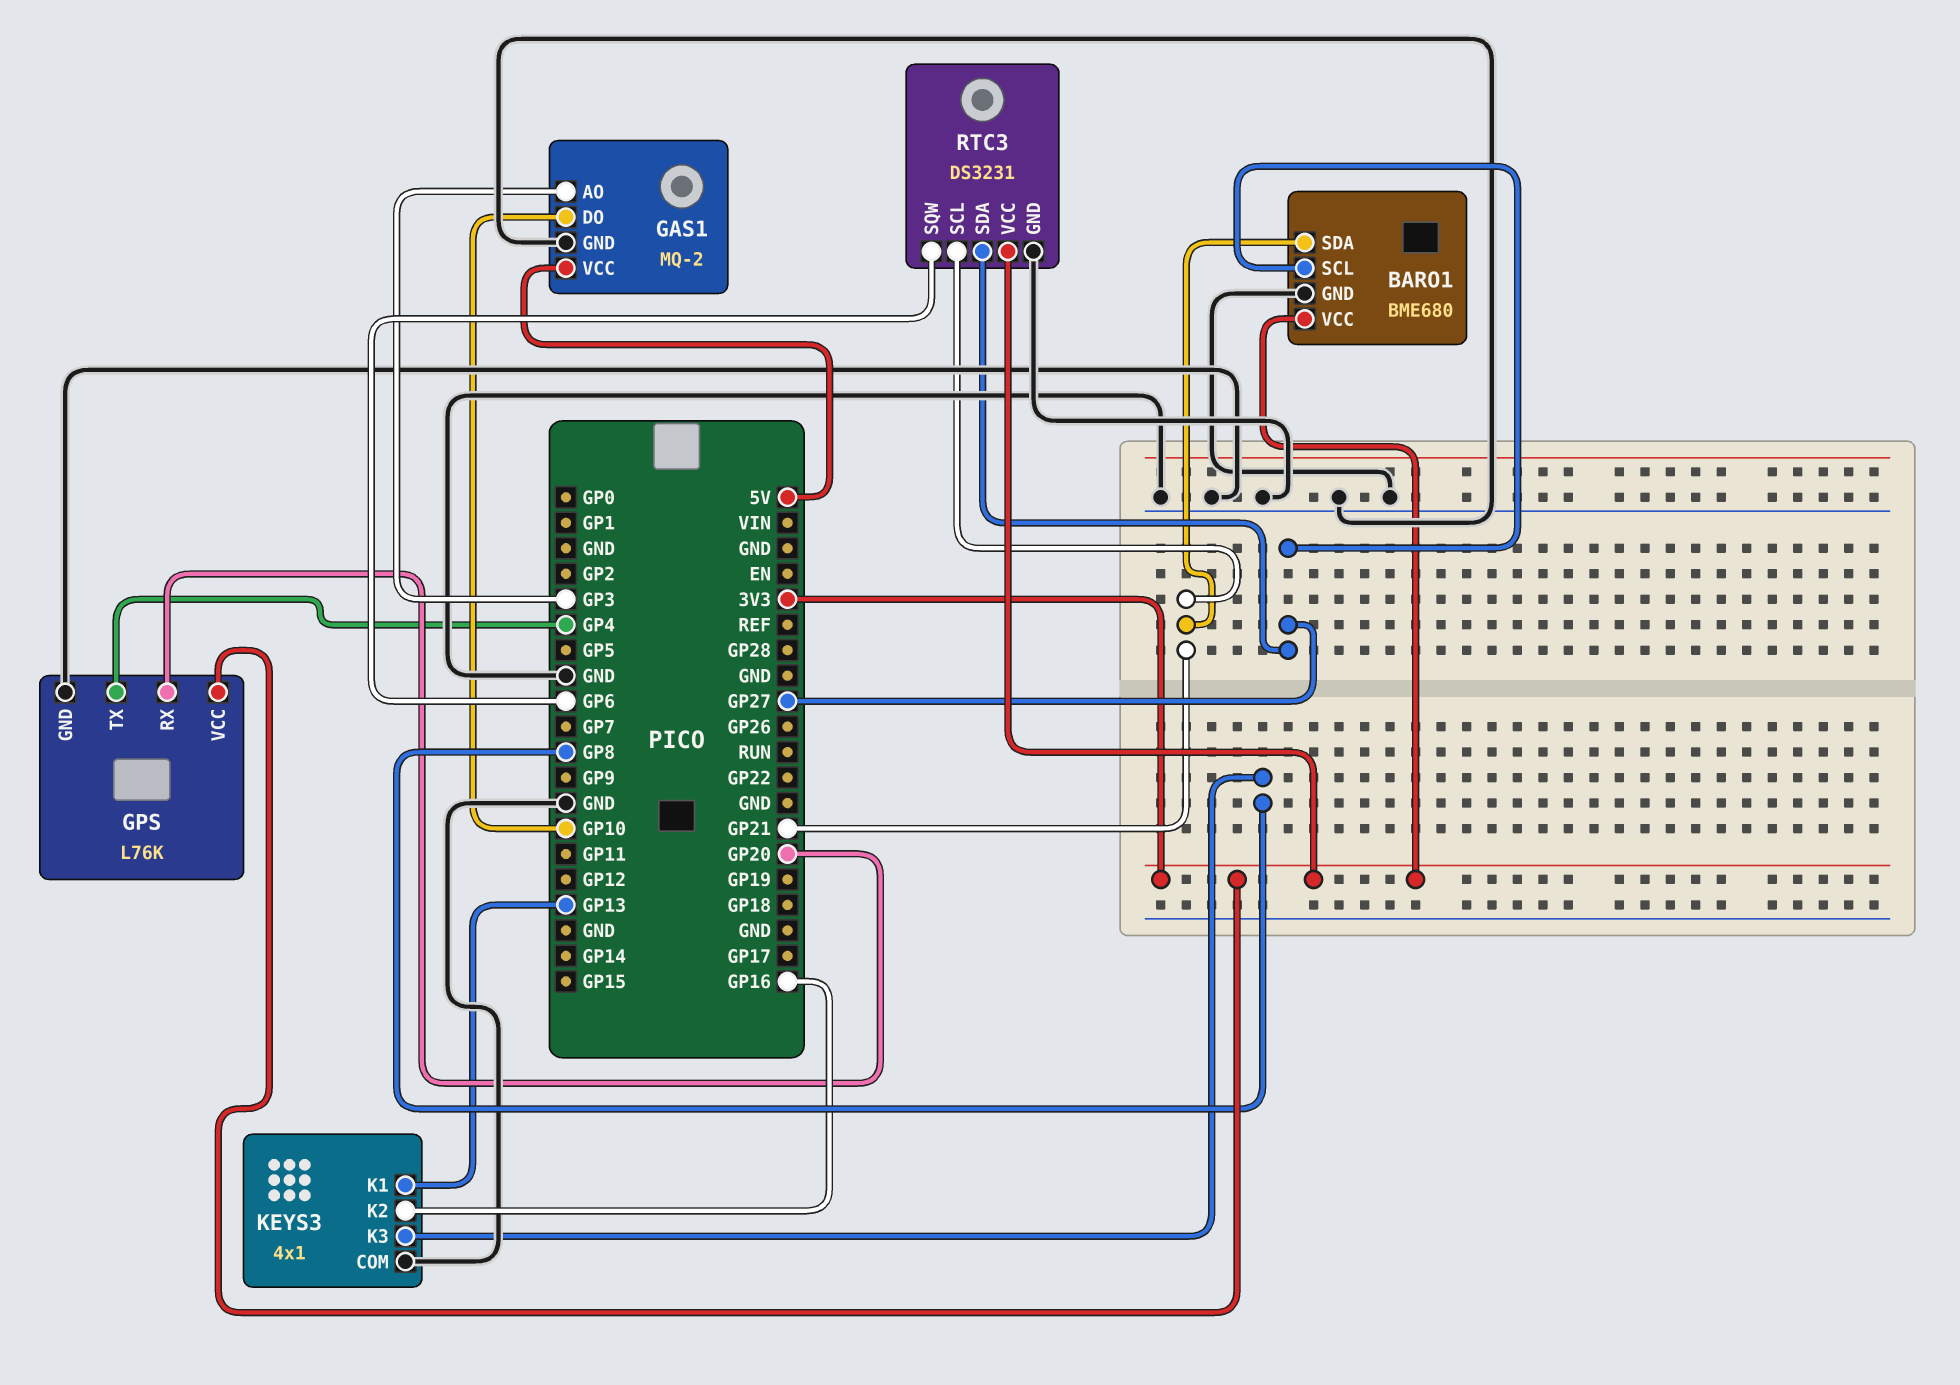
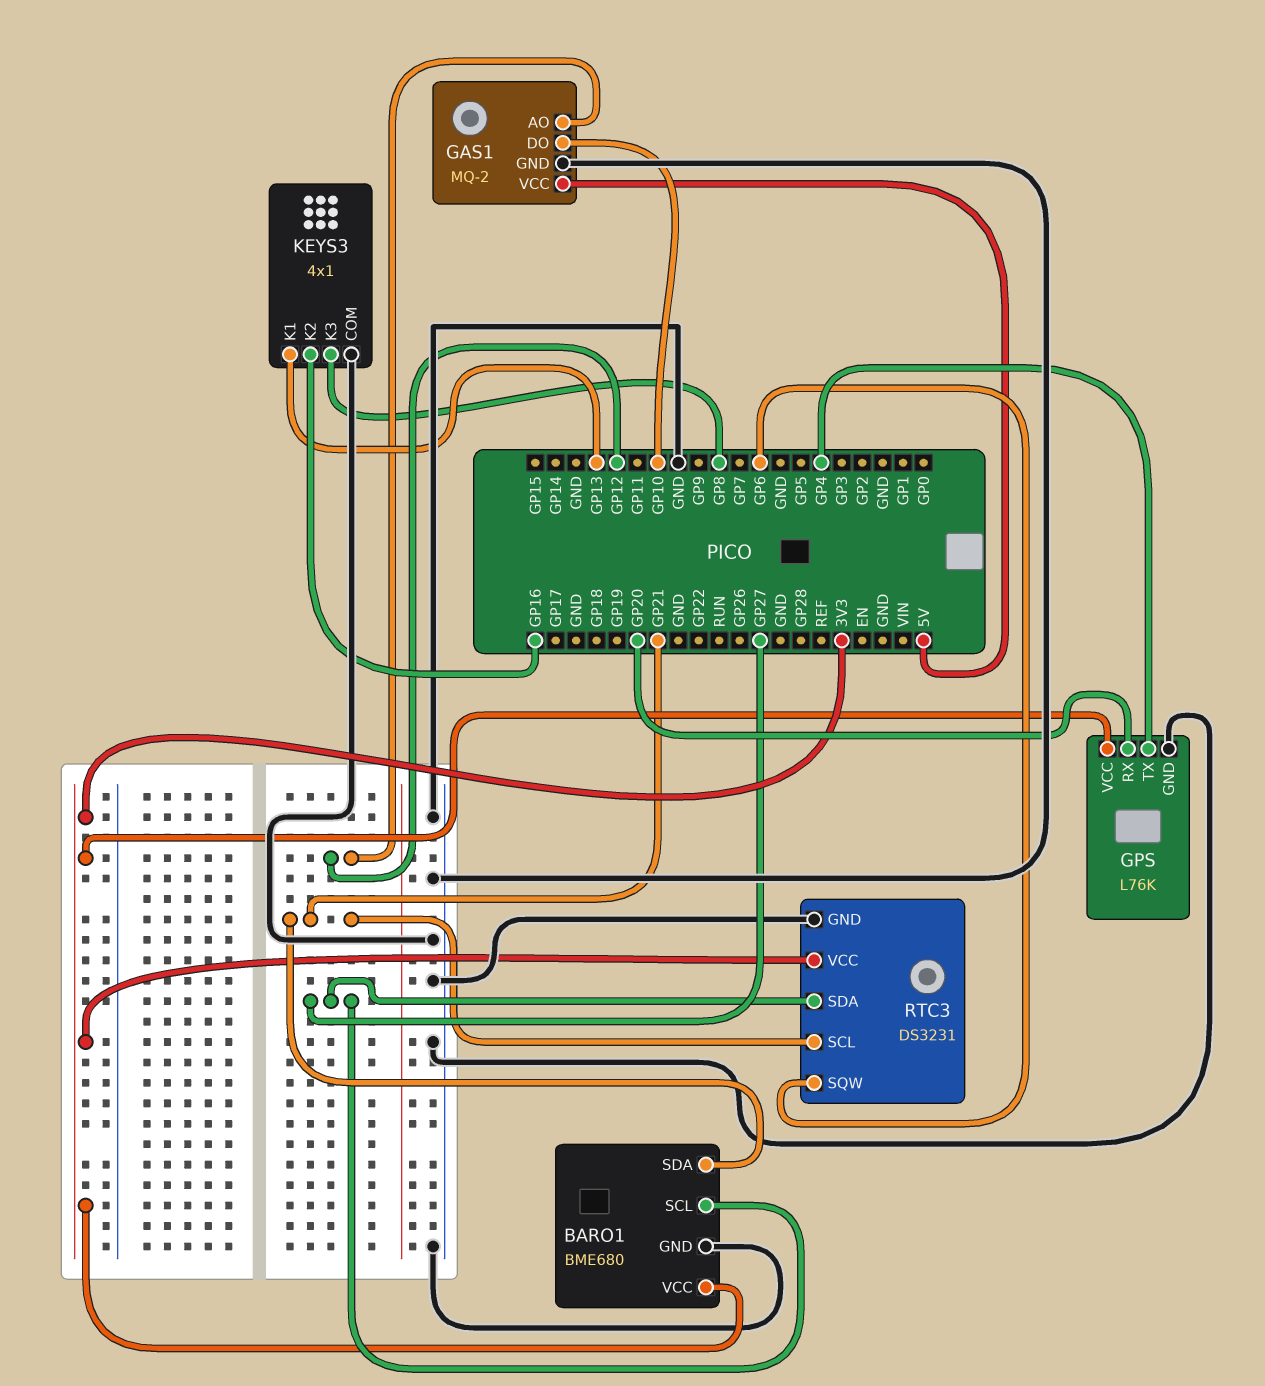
GAS1 pin AO: GP3 -> GP12

